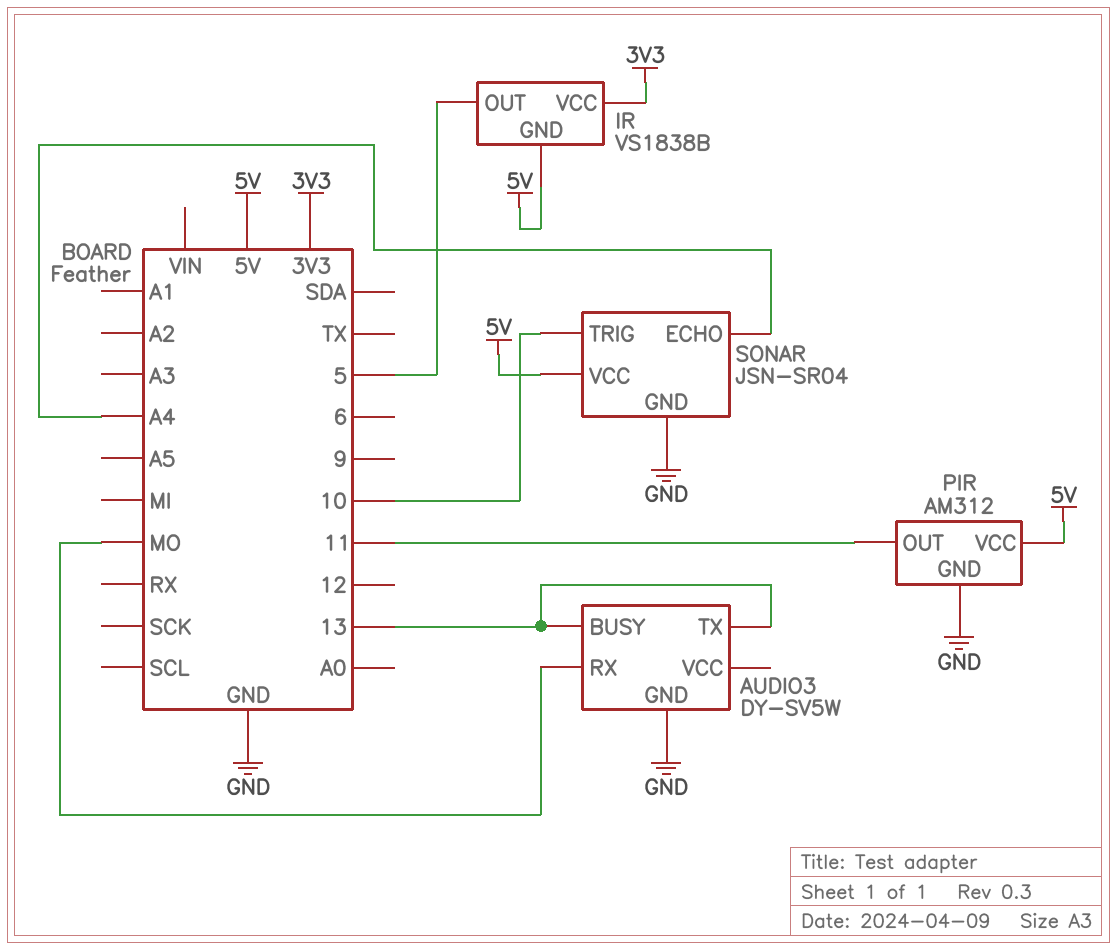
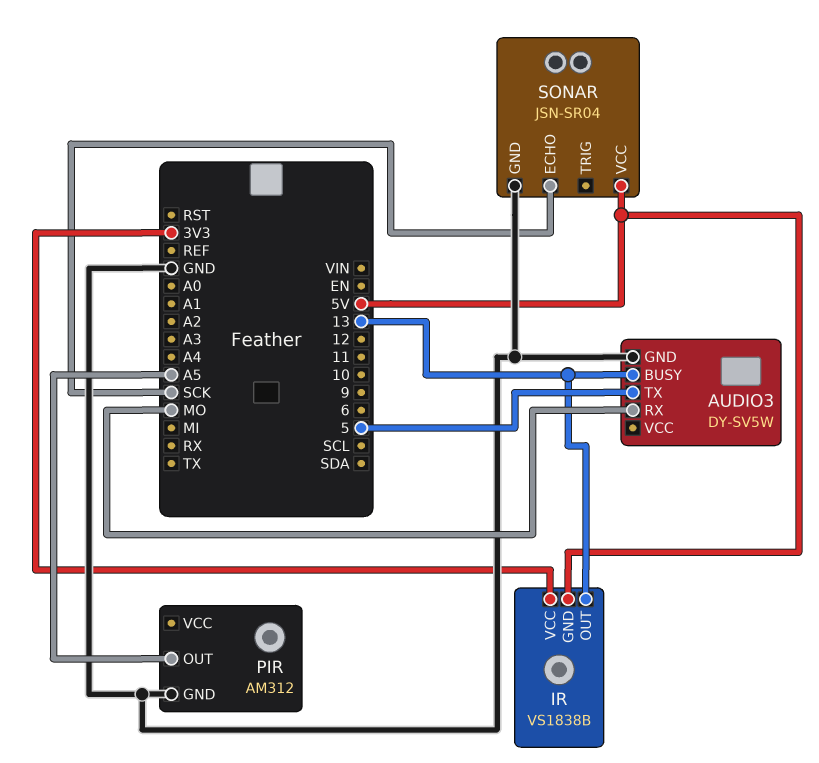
AUDIO3 pin TX: 13 -> 5
IR pin OUT: 5 -> 13
PIR pin OUT: 11 -> A5
PIR pin VCC: 5V -> none
SONAR pin ECHO: A4 -> SCK
SONAR pin TRIG: 10 -> none

